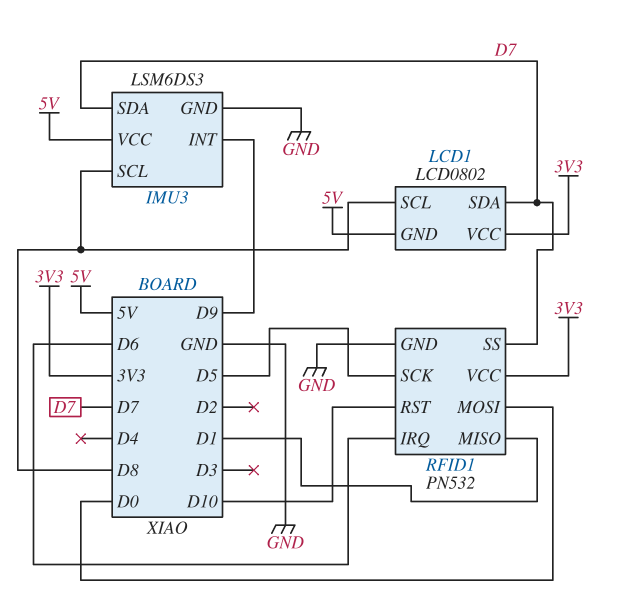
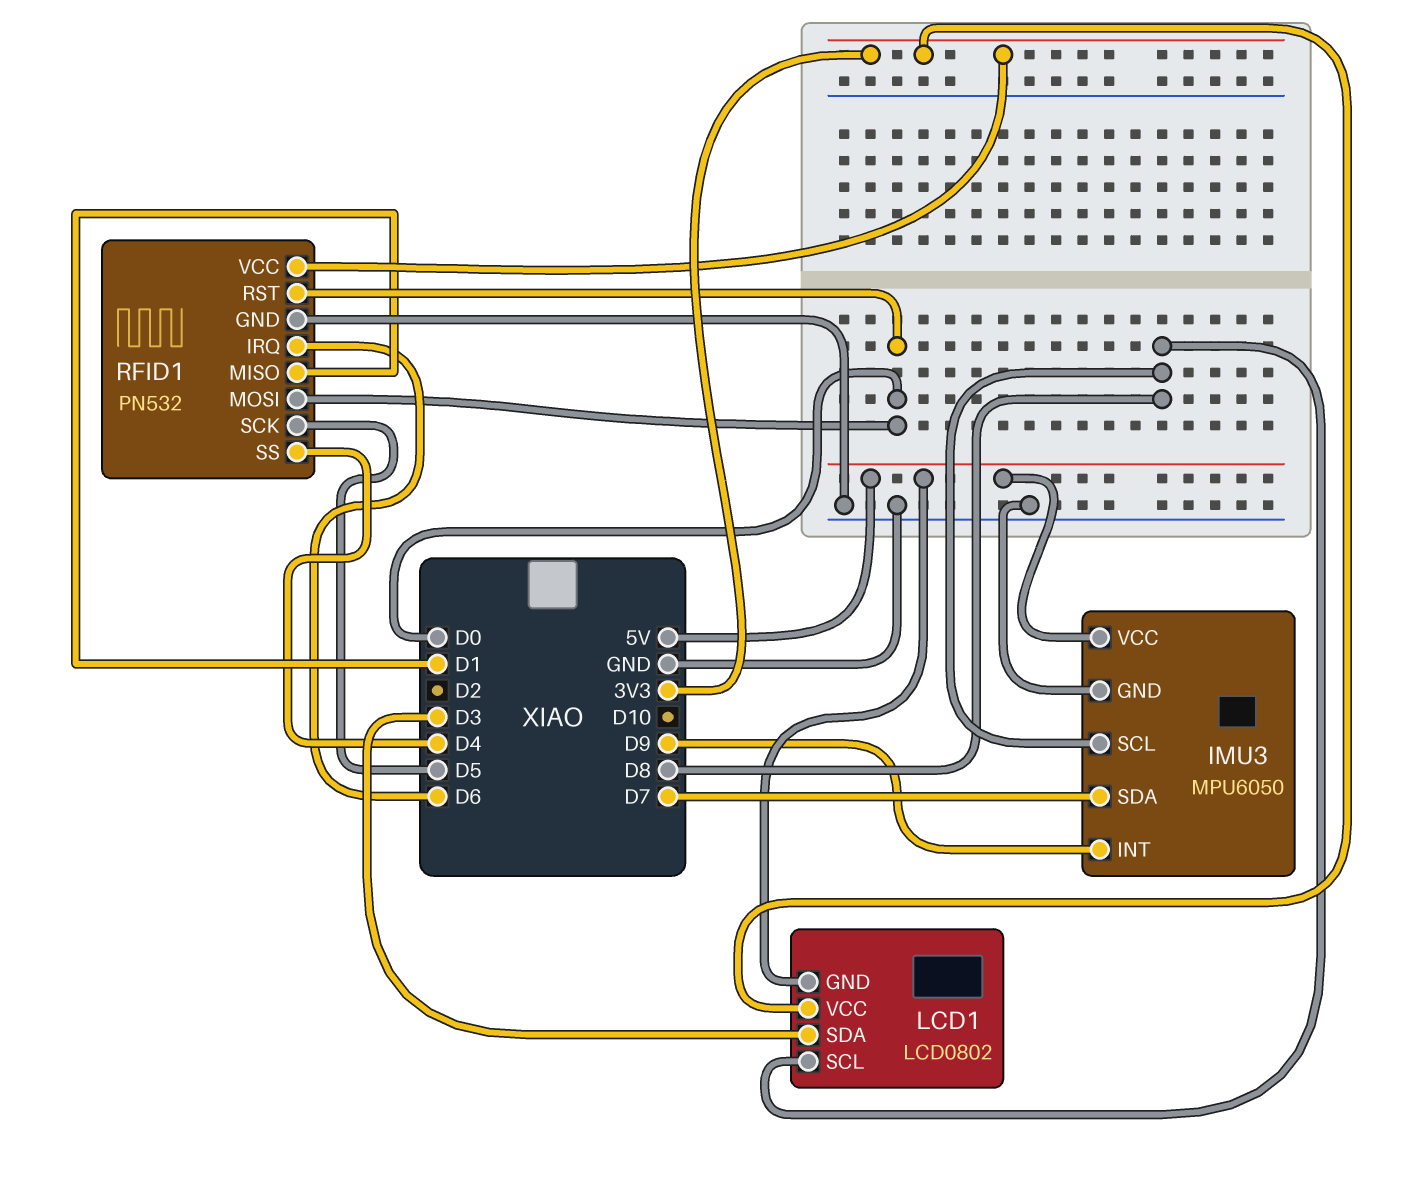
IMU3: LSM6DS3 -> MPU6050
LCD1 pin SDA: D7 -> D3
RFID1 pin RST: D10 -> D0
RFID1 pin SS: D7 -> D4

